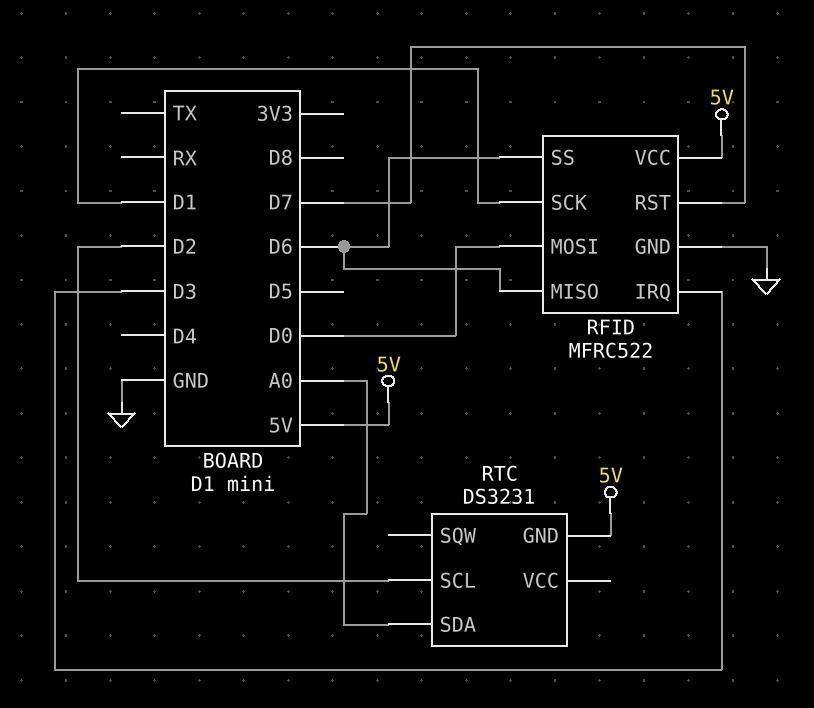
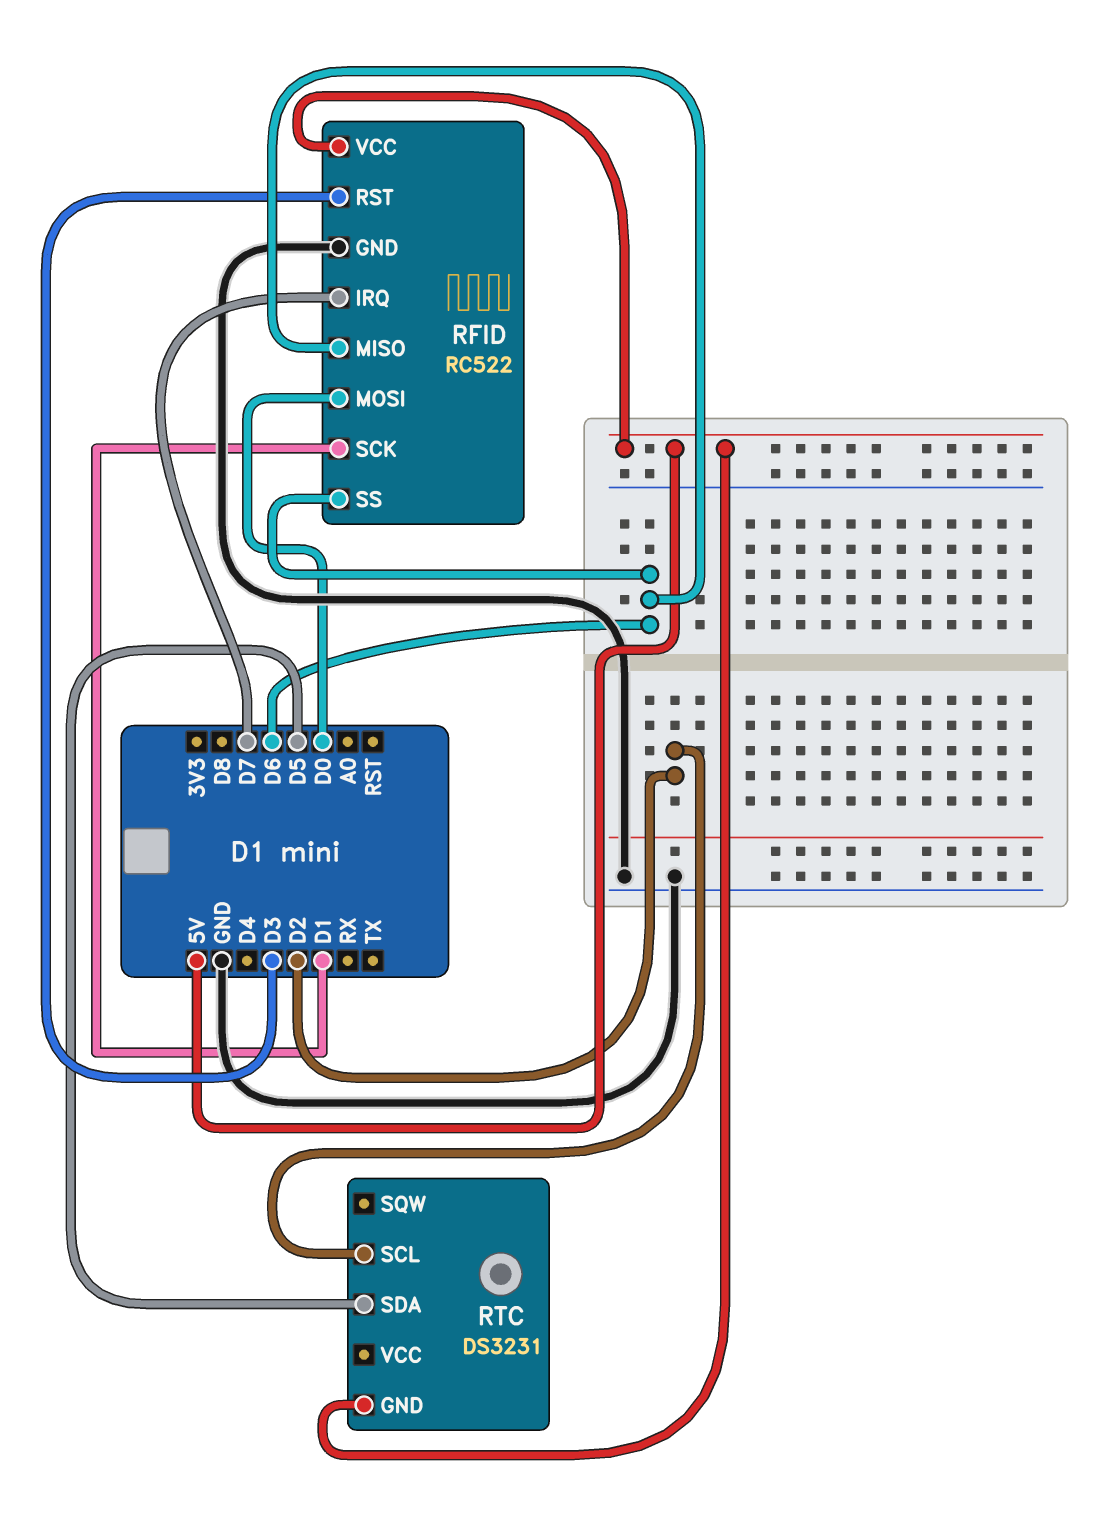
RFID: MFRC522 -> RC522
RFID pin IRQ: D3 -> D7
RFID pin RST: D7 -> D3
RTC pin SDA: A0 -> D5

